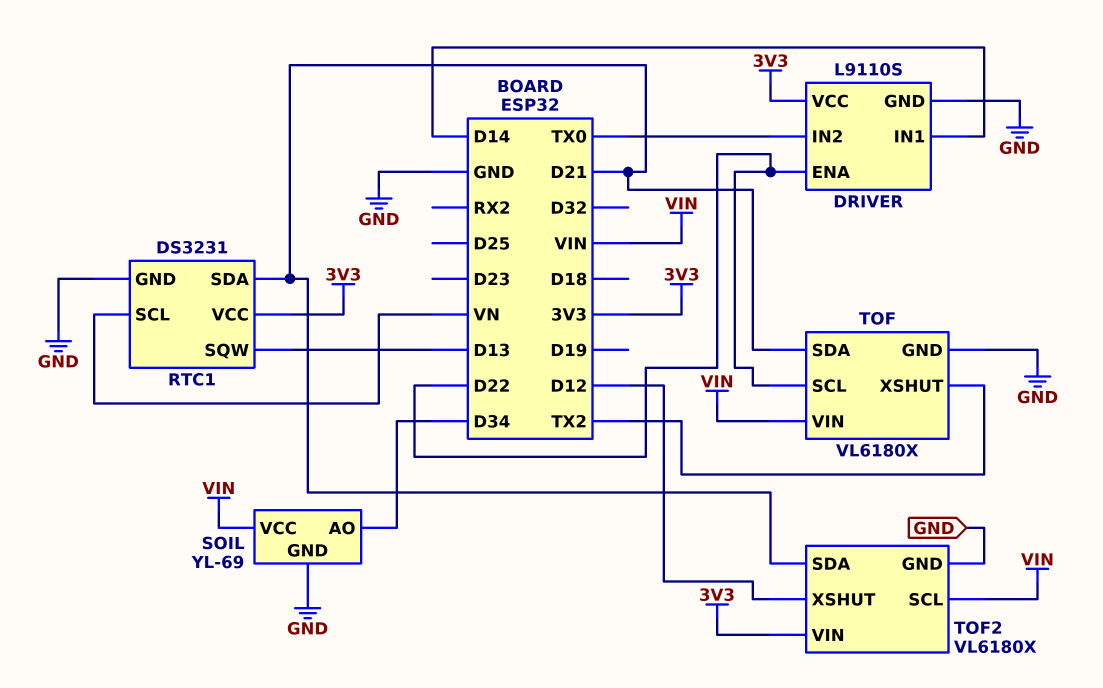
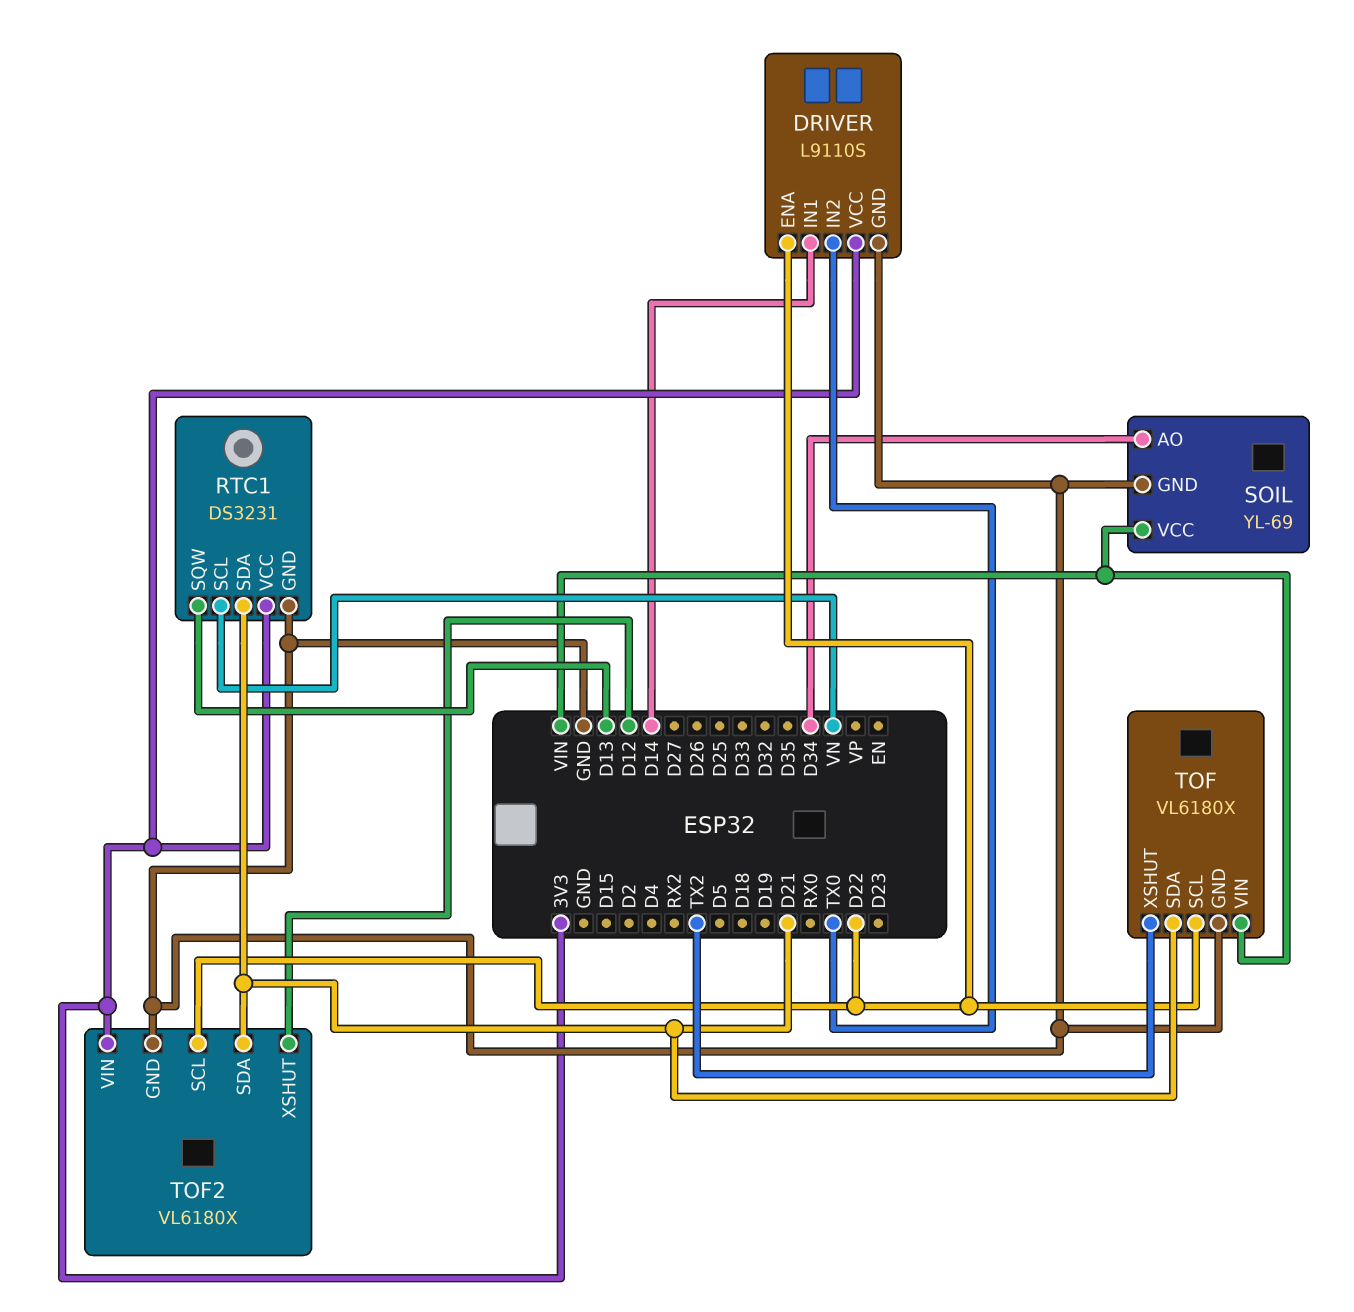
TOF2 pin SCL: VIN -> D22

